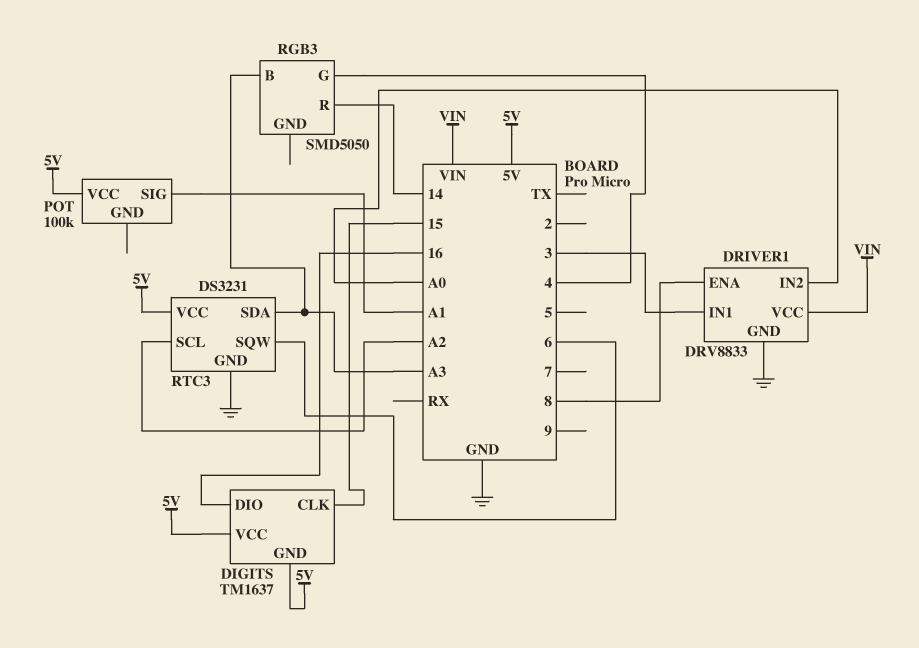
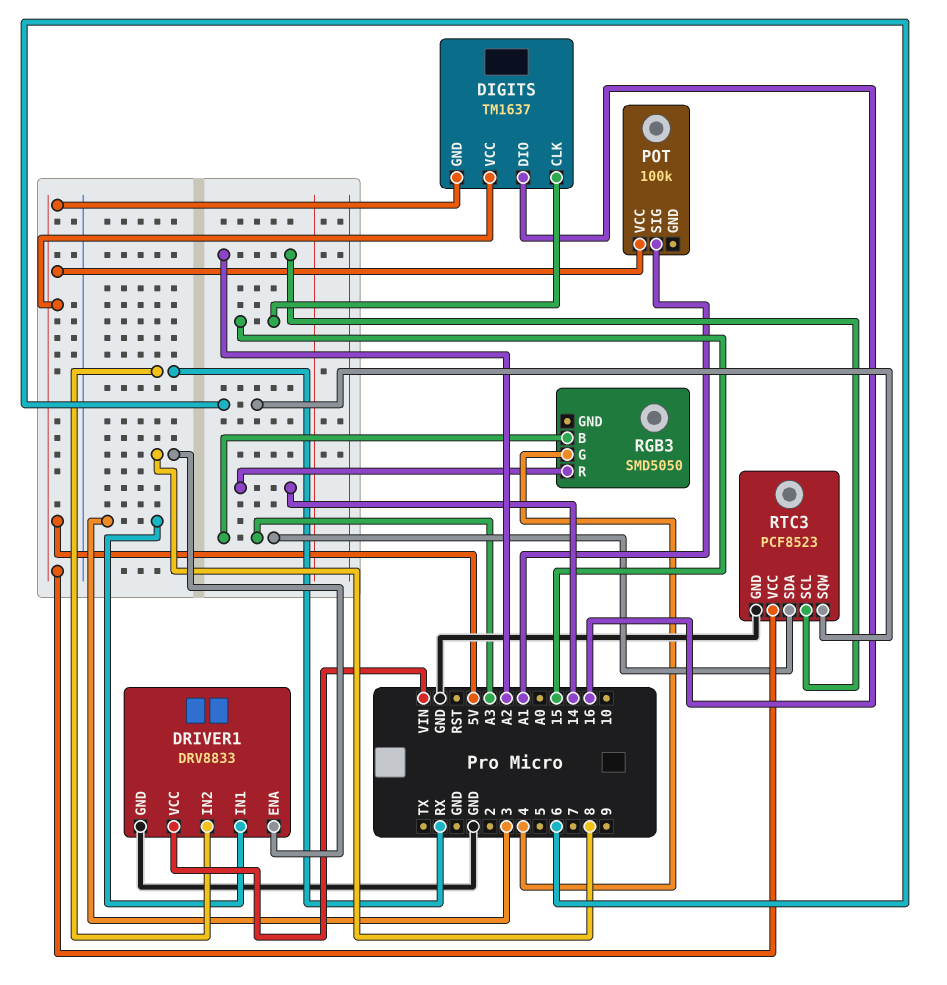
DRIVER1 pin IN2: A0 -> RX
RTC3: DS3231 -> PCF8523

